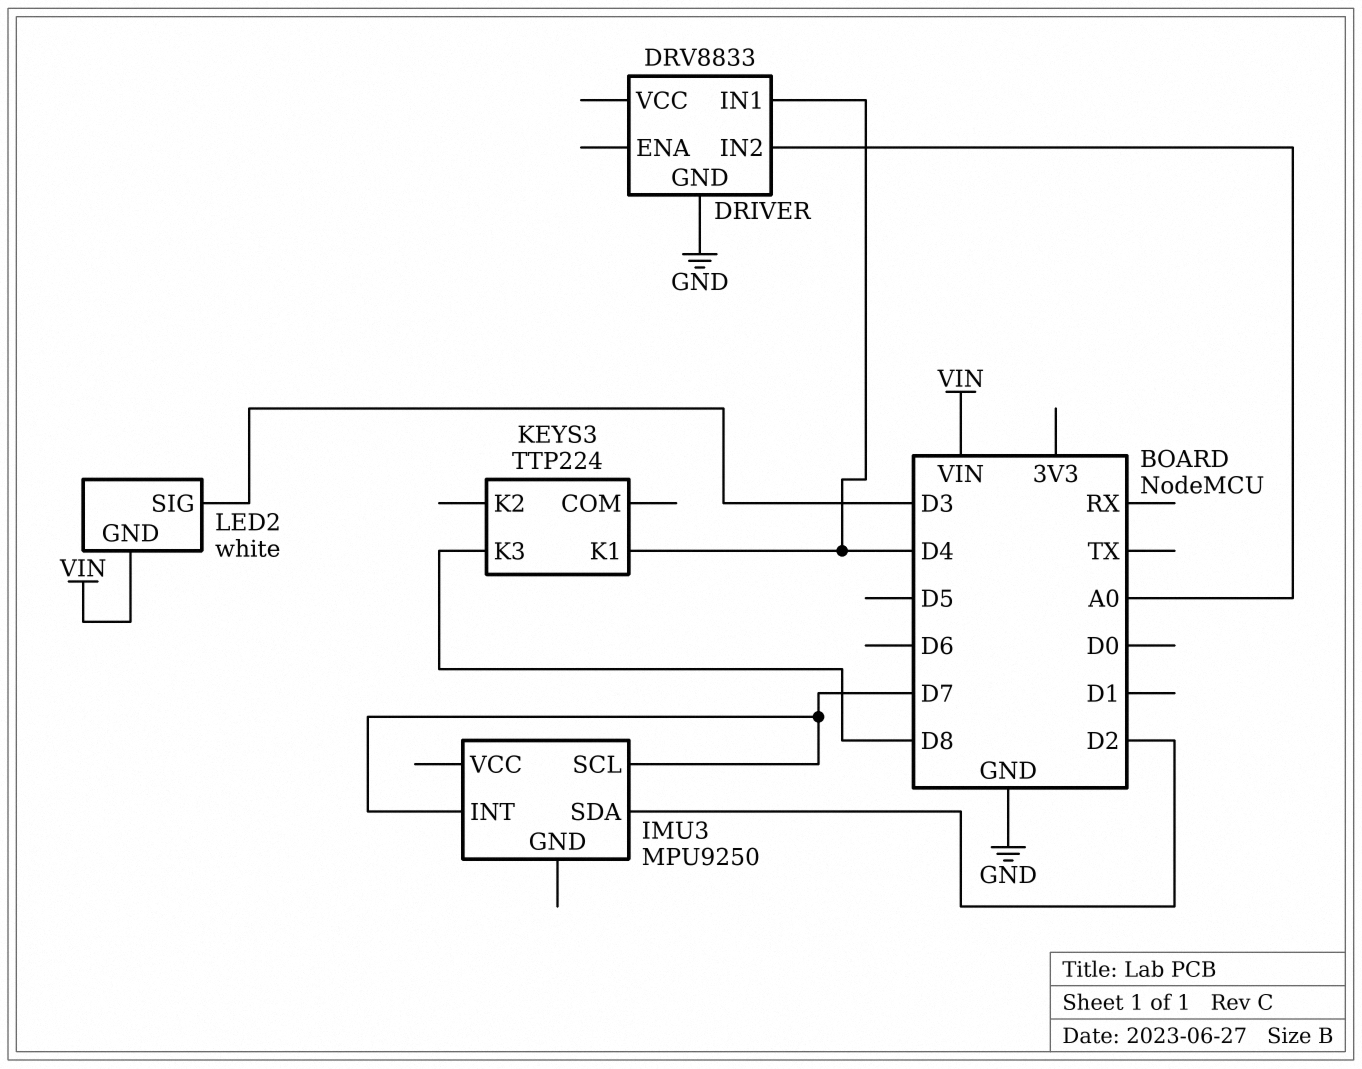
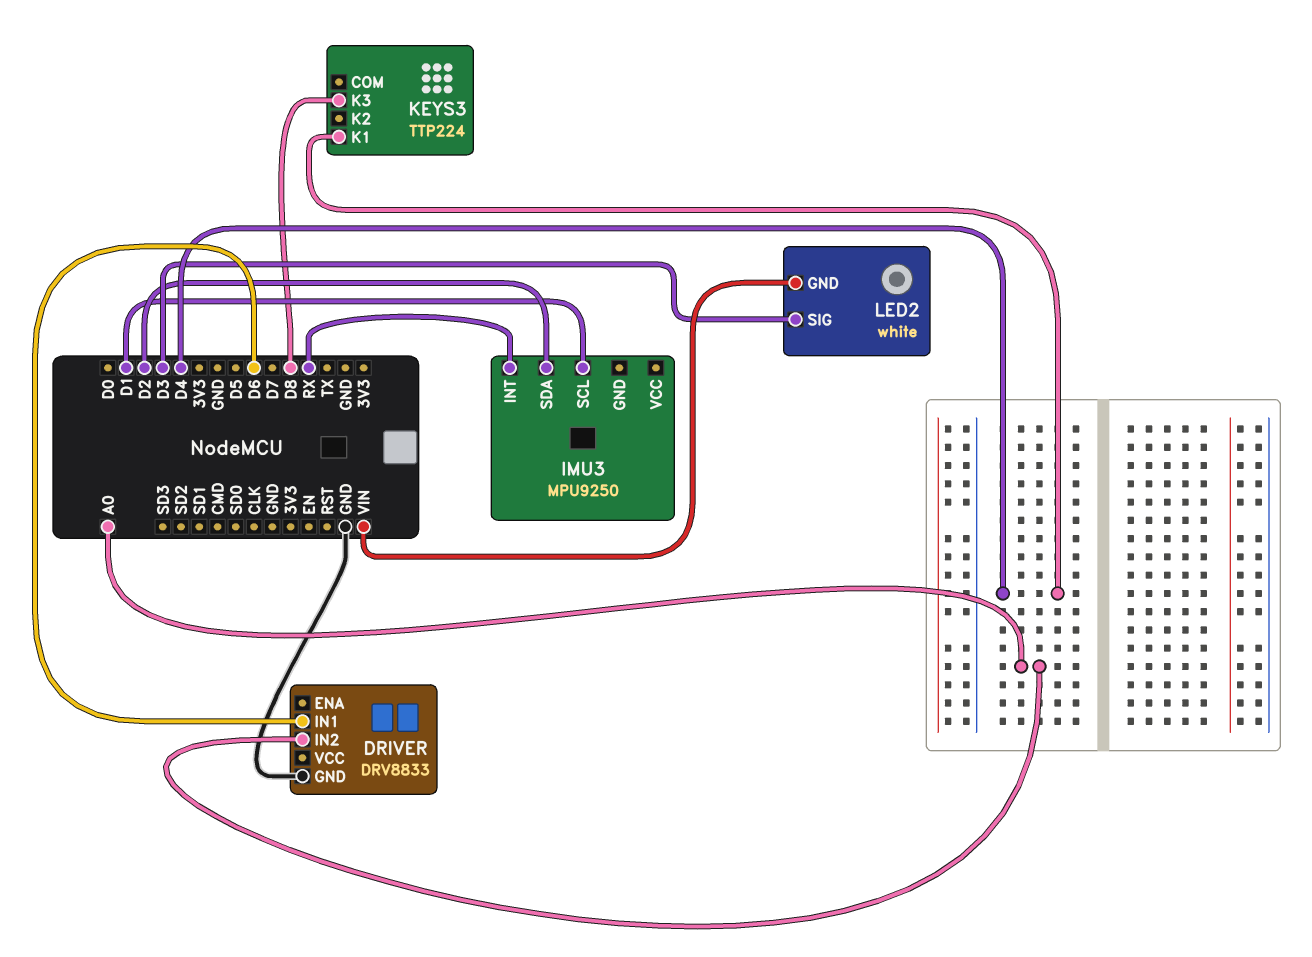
DRIVER pin IN1: D4 -> D6
IMU3 pin INT: D7 -> RX
IMU3 pin SCL: D7 -> D1

